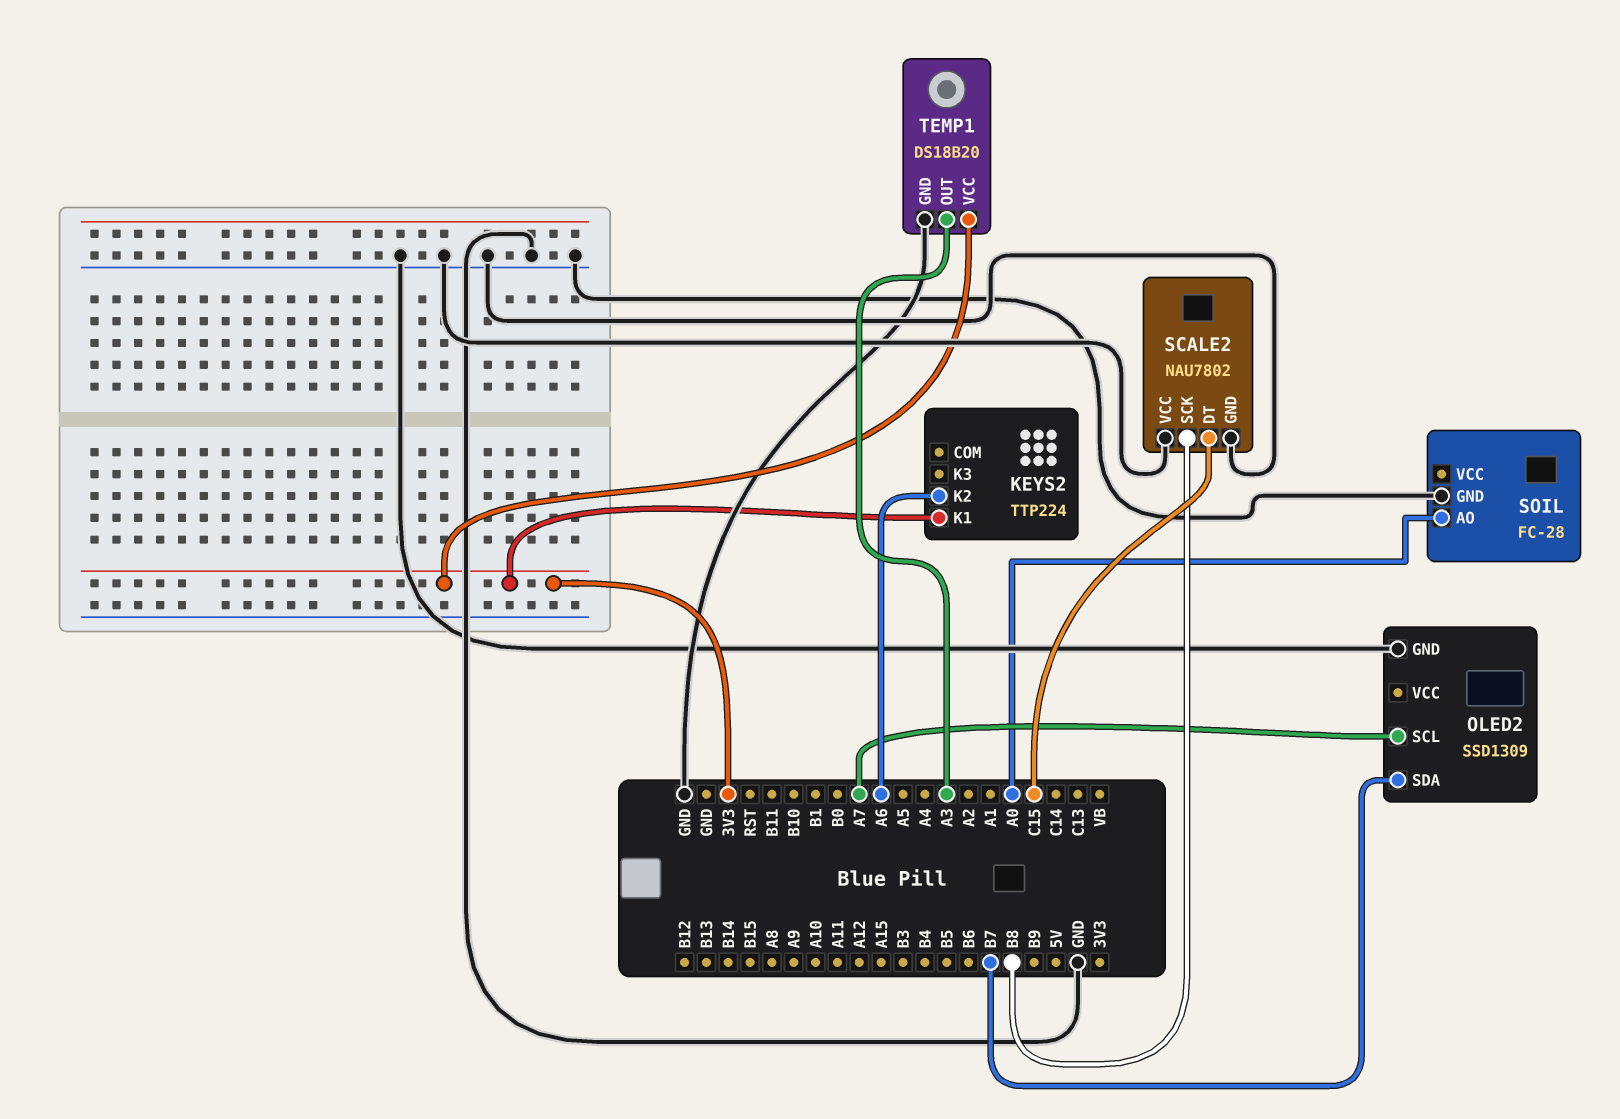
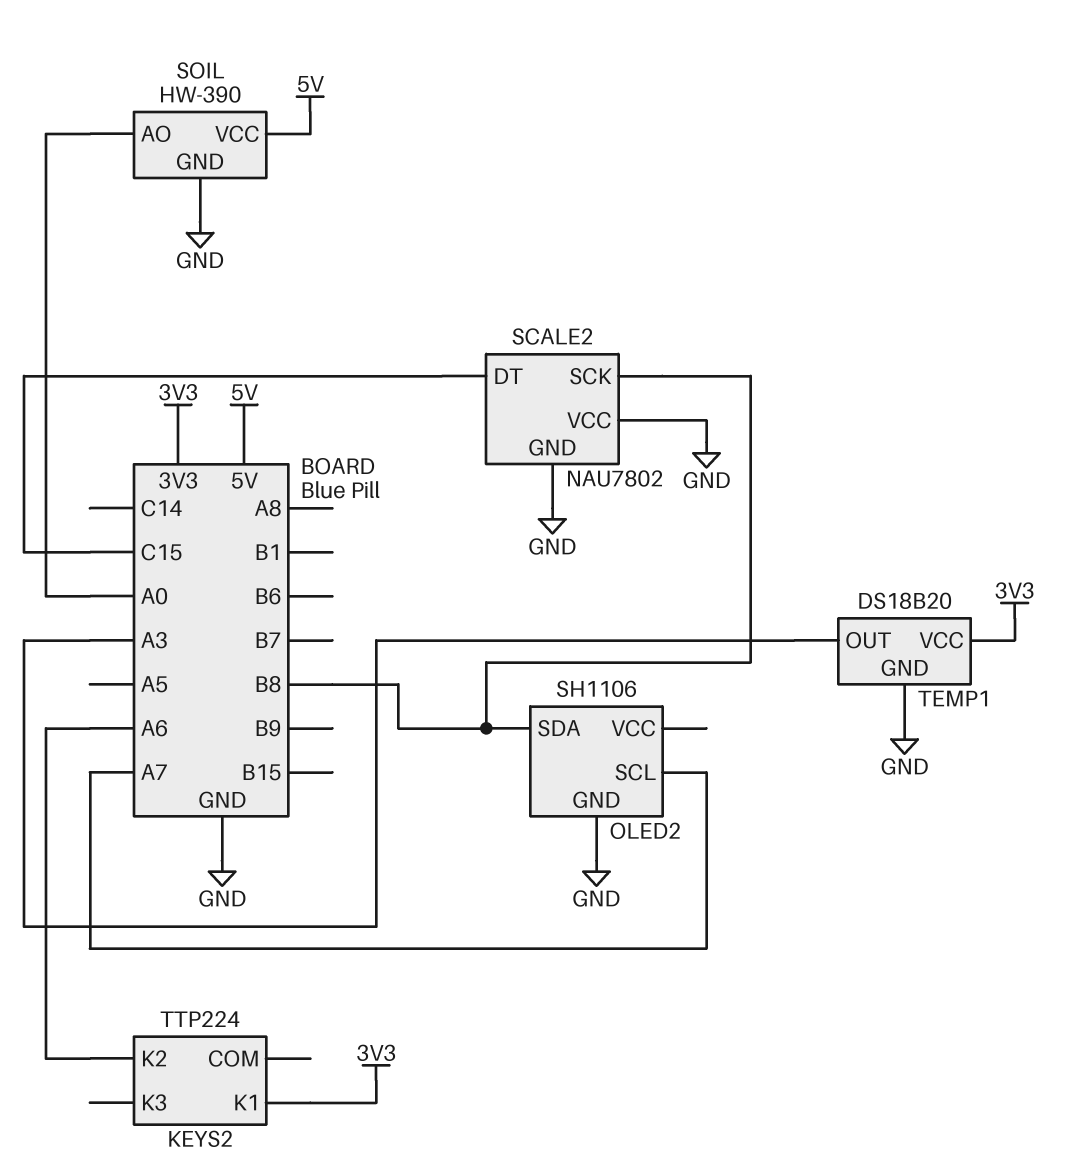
OLED2: SSD1309 -> SH1106
OLED2 pin SDA: B7 -> B8
SOIL: FC-28 -> HW-390
SOIL pin VCC: none -> 5V

